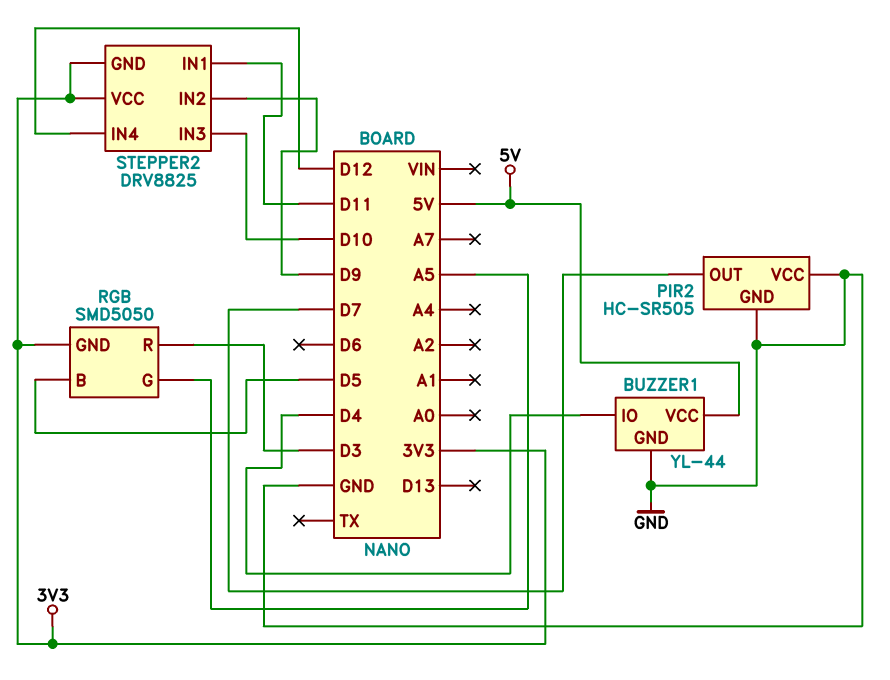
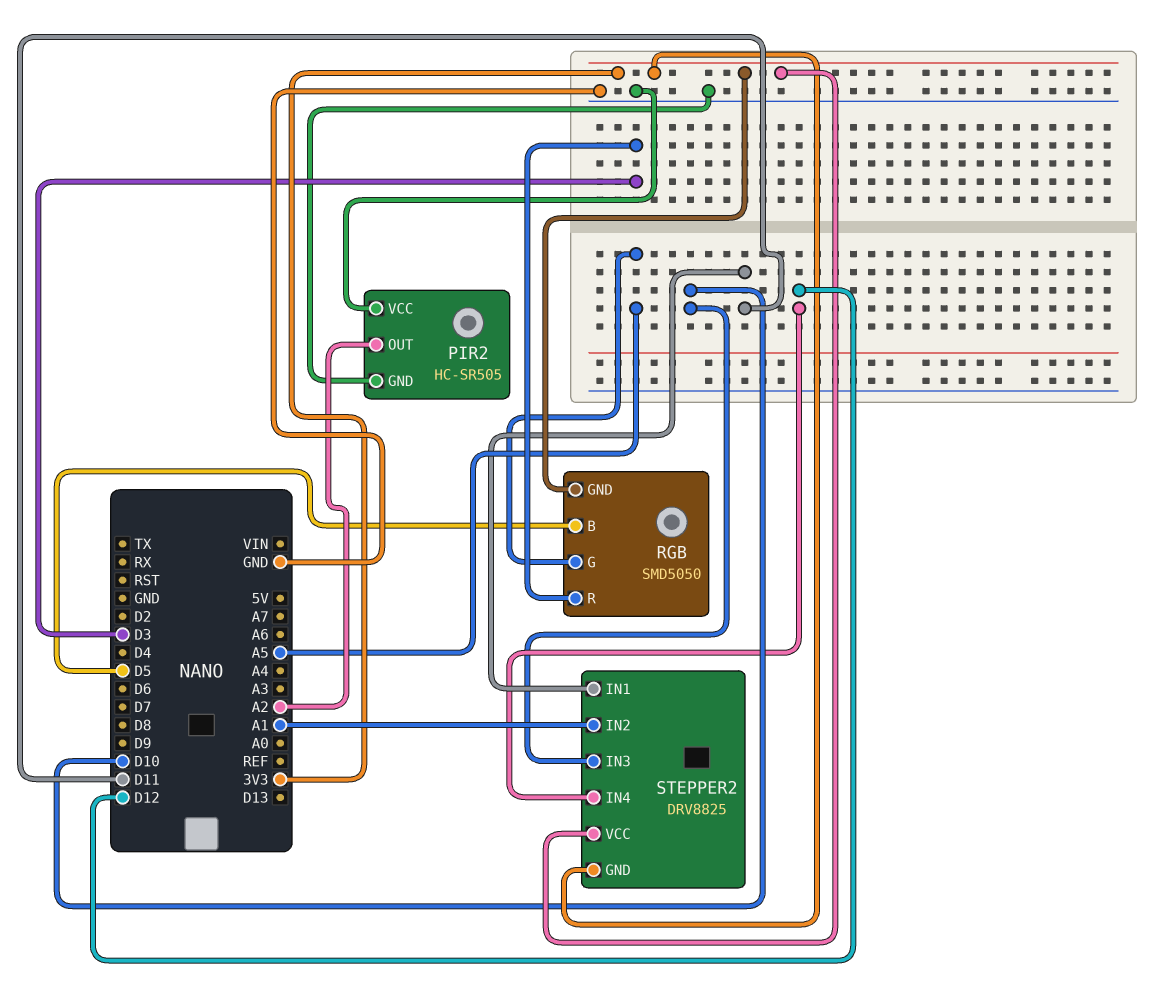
BUZZER1: YL-44 -> none
BUZZER1 pin GND: GND -> none
BUZZER1 pin IO: D4 -> none
BUZZER1 pin VCC: 5V -> none
PIR2 pin OUT: D7 -> A2
STEPPER2 pin IN2: D9 -> A1

